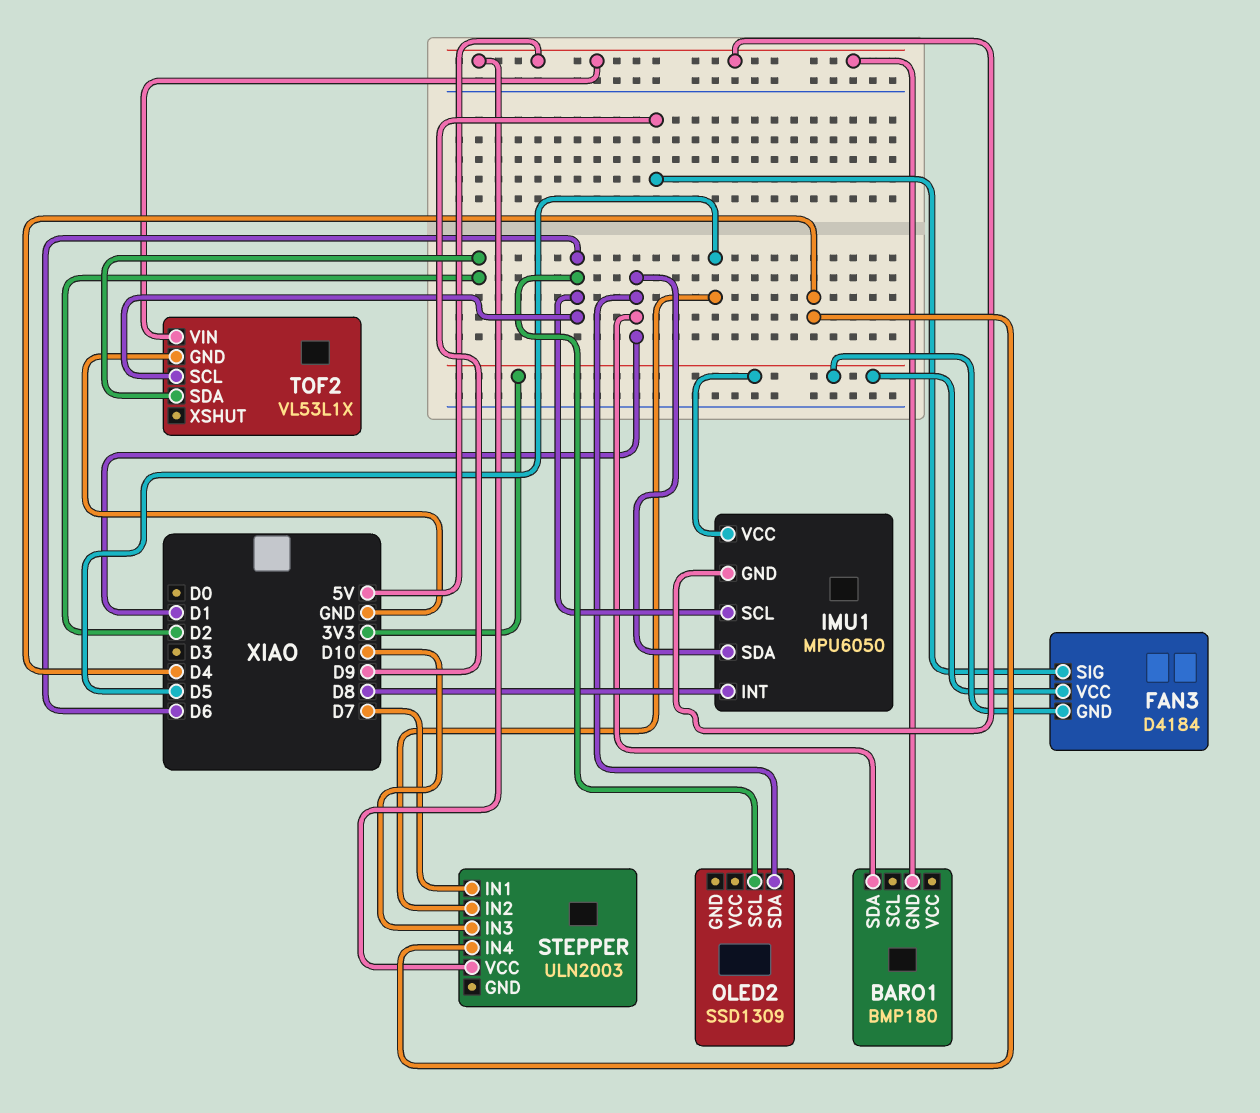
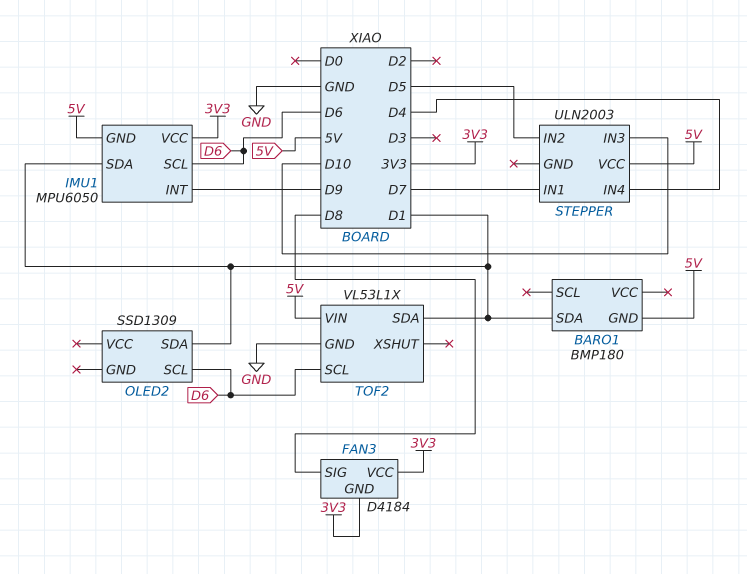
FAN3 pin SIG: D9 -> D8
IMU1 pin INT: D8 -> D9
TOF2 pin SDA: D2 -> D1

